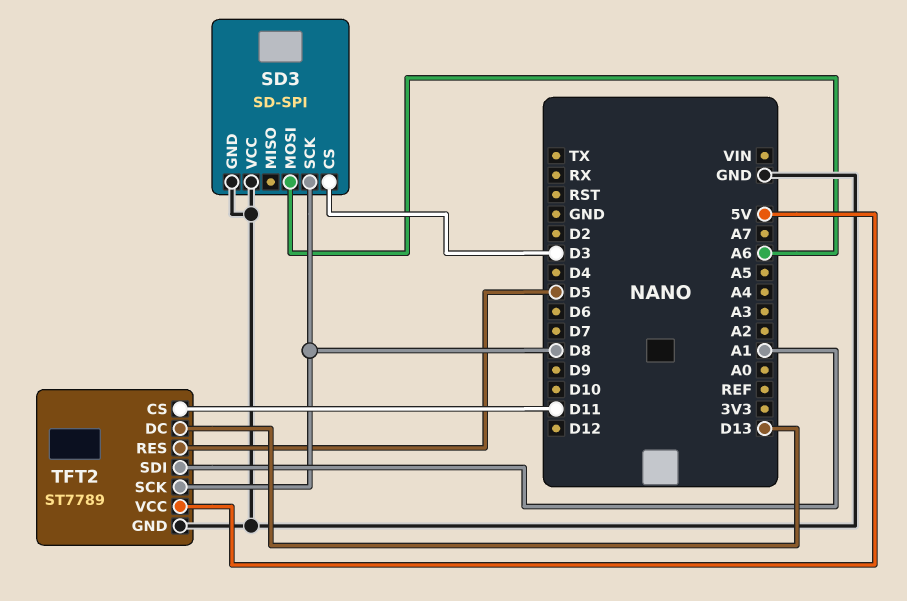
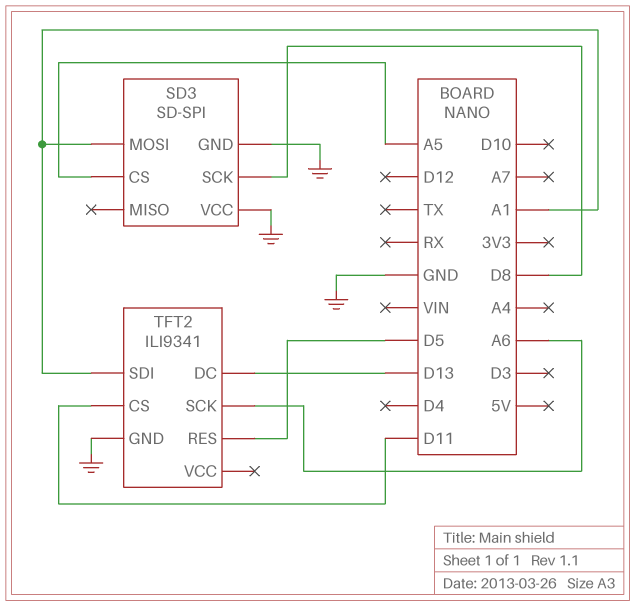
SD3 pin CS: D3 -> A5
SD3 pin MOSI: A6 -> A1
TFT2: ST7789 -> ILI9341
TFT2 pin SCK: D8 -> A6
TFT2 pin VCC: 5V -> none

